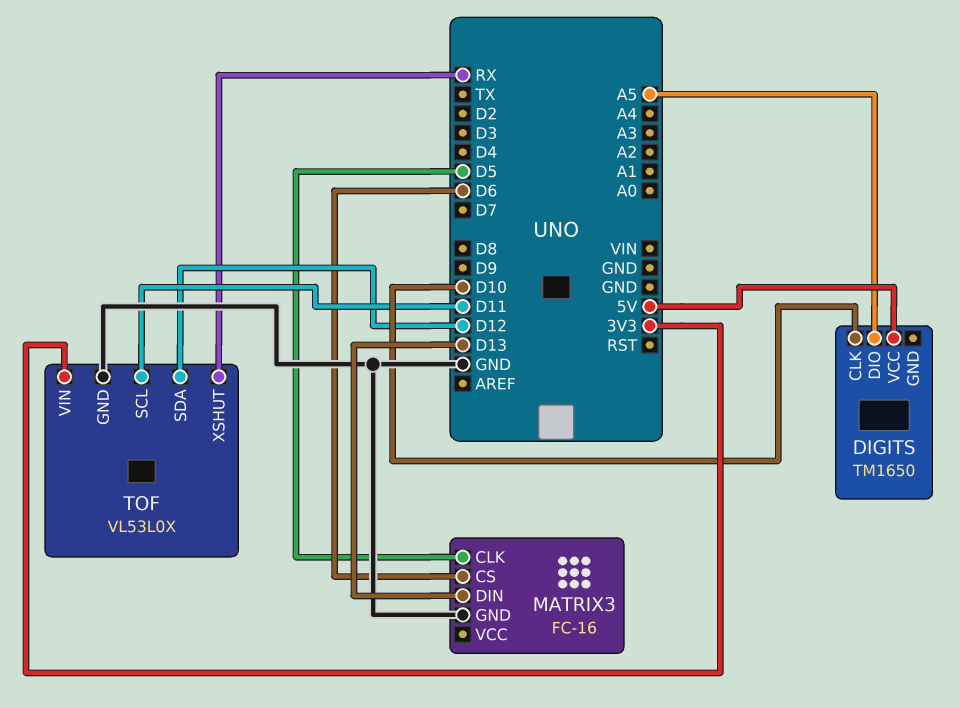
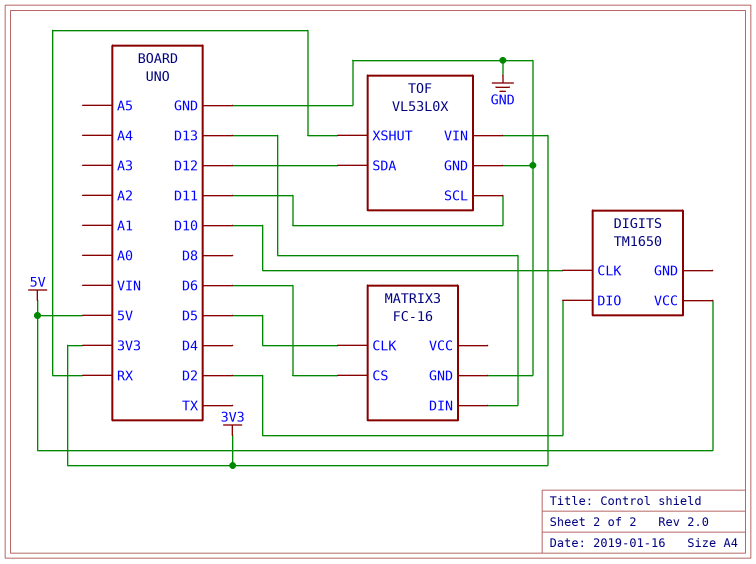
DIGITS pin DIO: A5 -> D2

